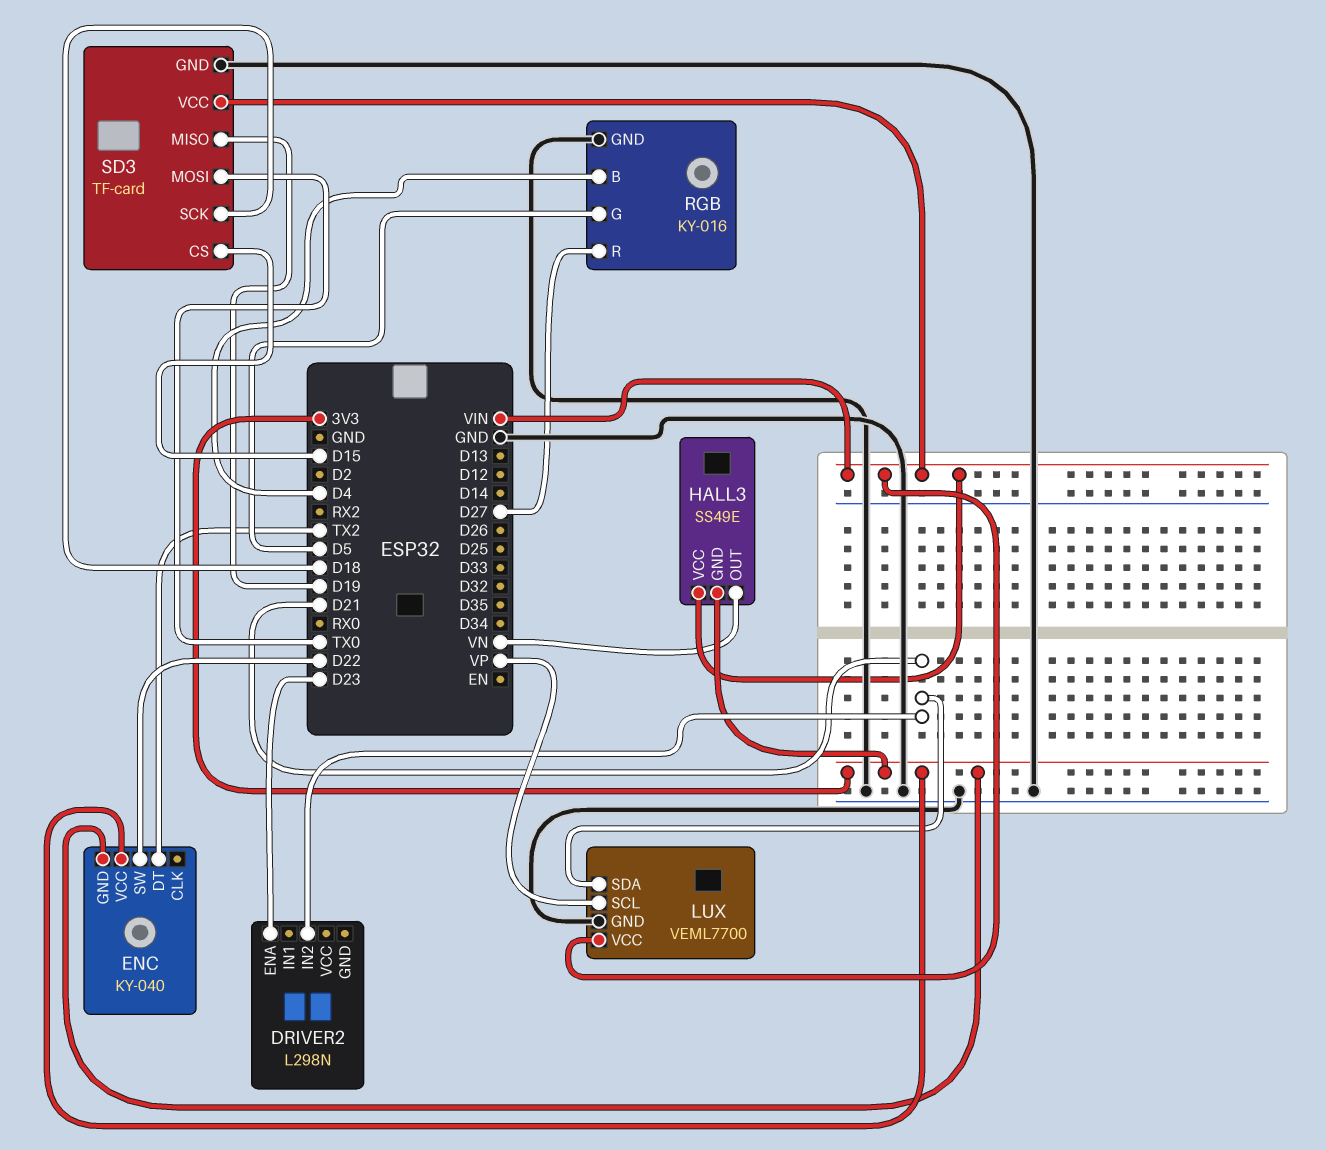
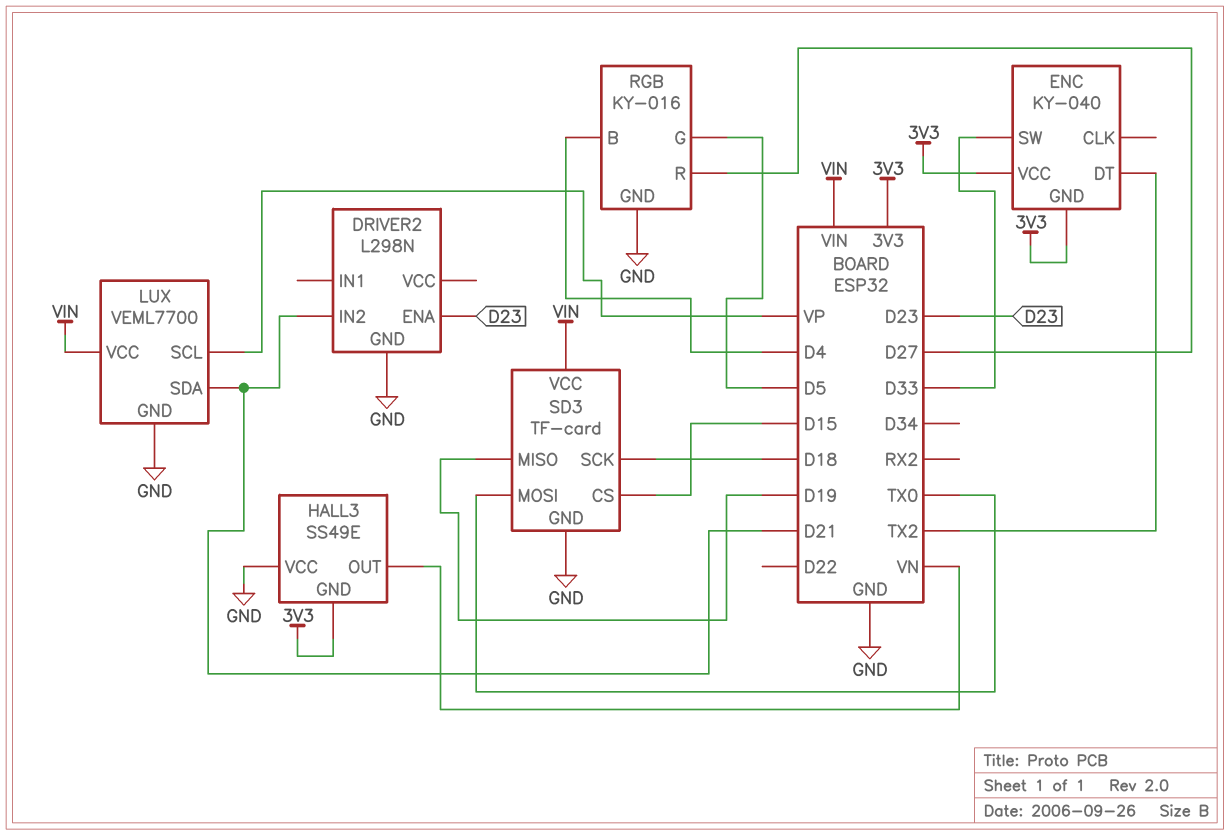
DRIVER2 pin GND: none -> GND
ENC pin SW: D22 -> D33
HALL3 pin VCC: VIN -> GND

